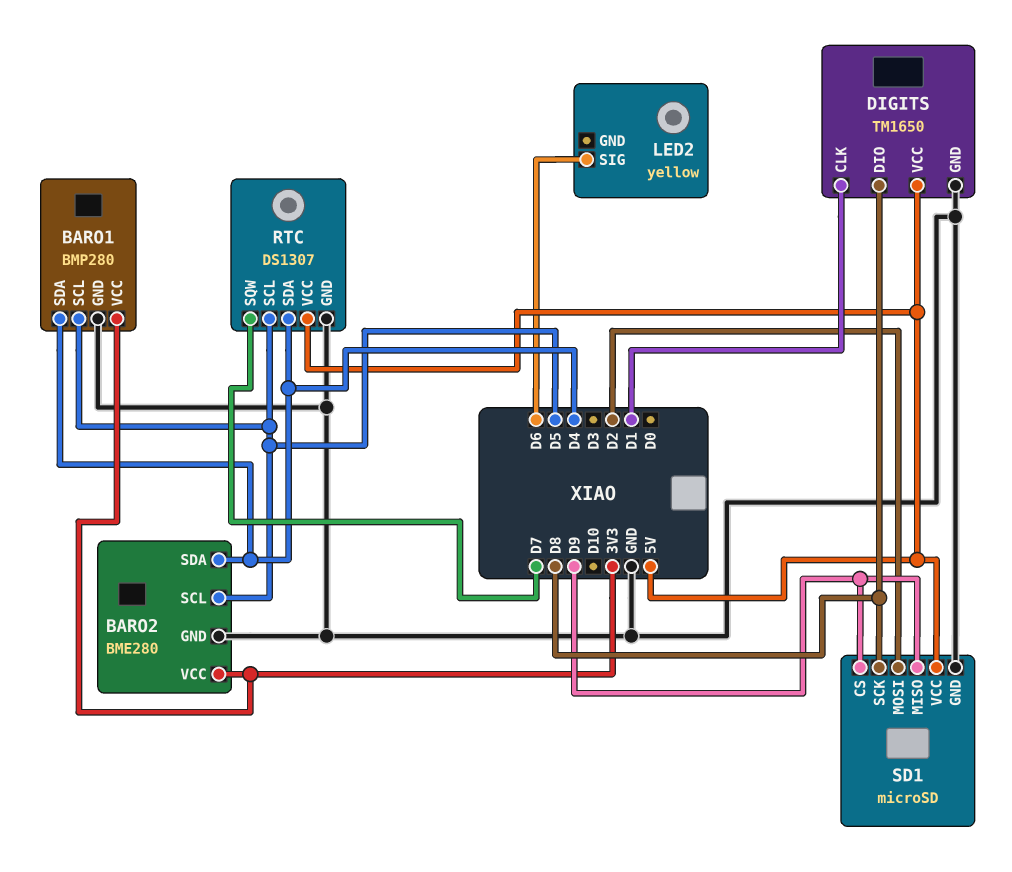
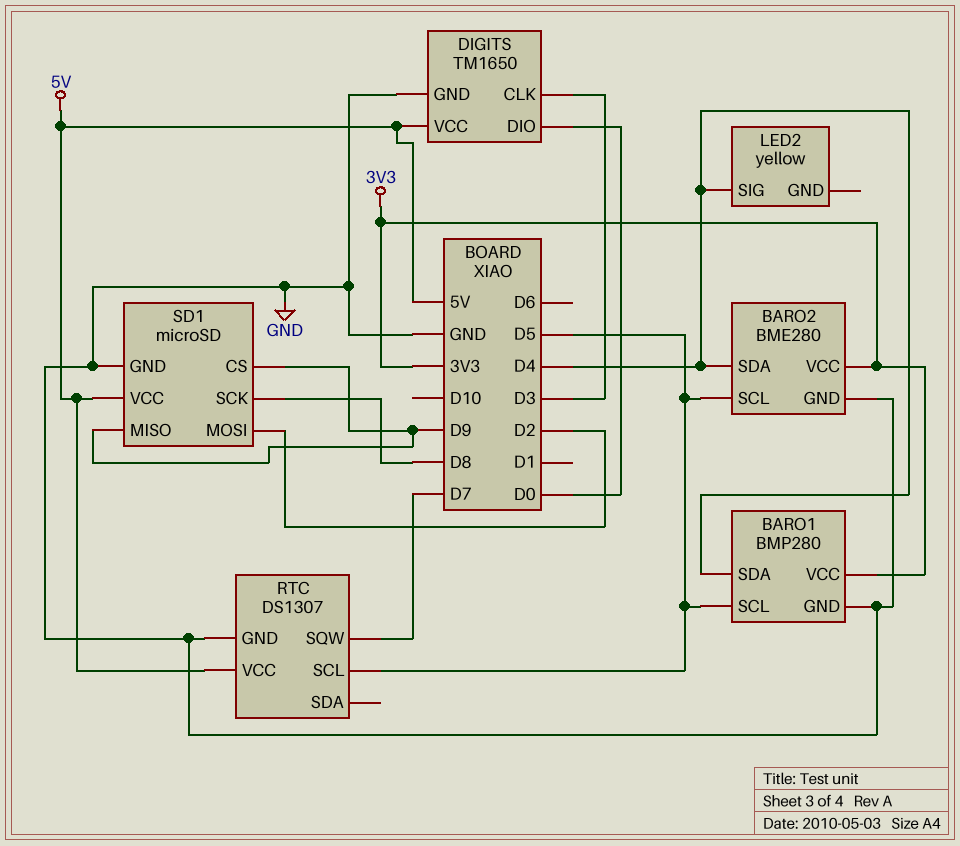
DIGITS pin CLK: D1 -> D3
DIGITS pin DIO: D8 -> D0
LED2 pin SIG: D6 -> D4
RTC pin SDA: D4 -> none

